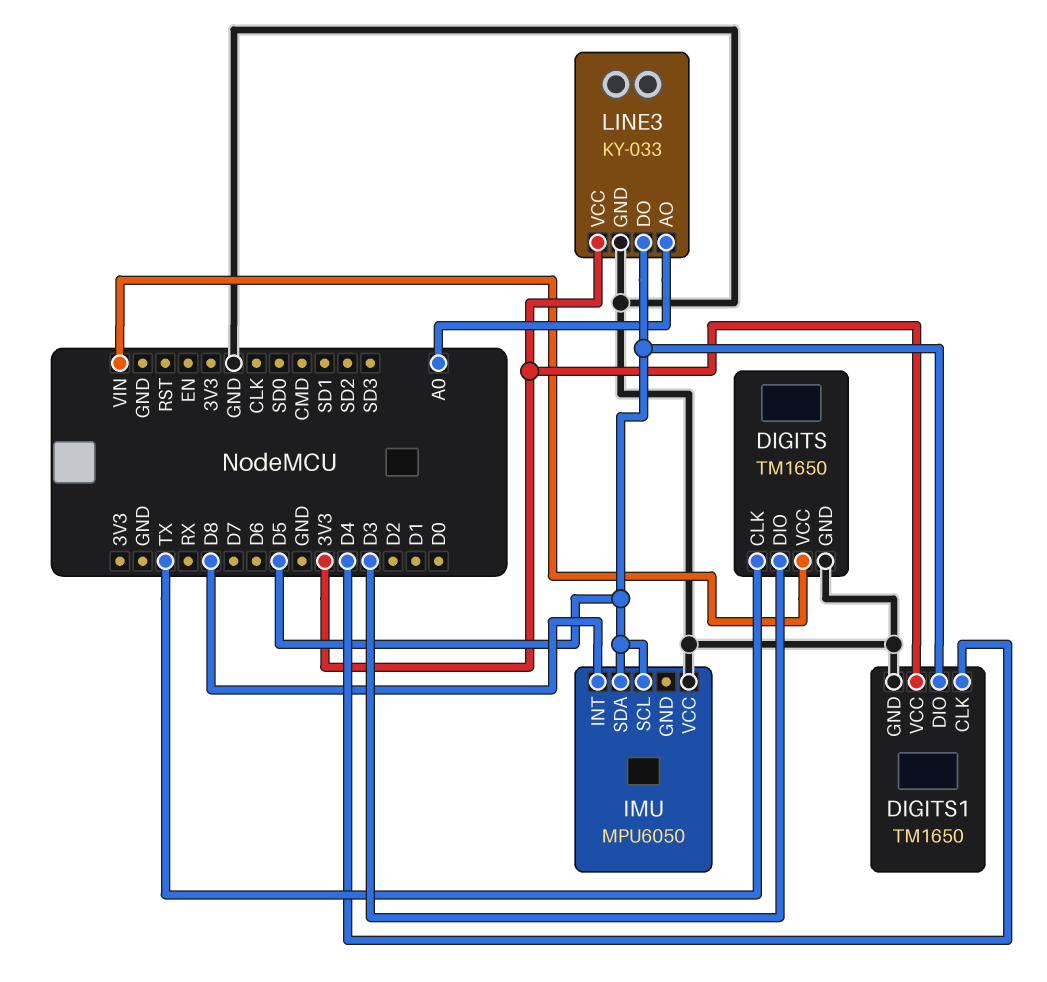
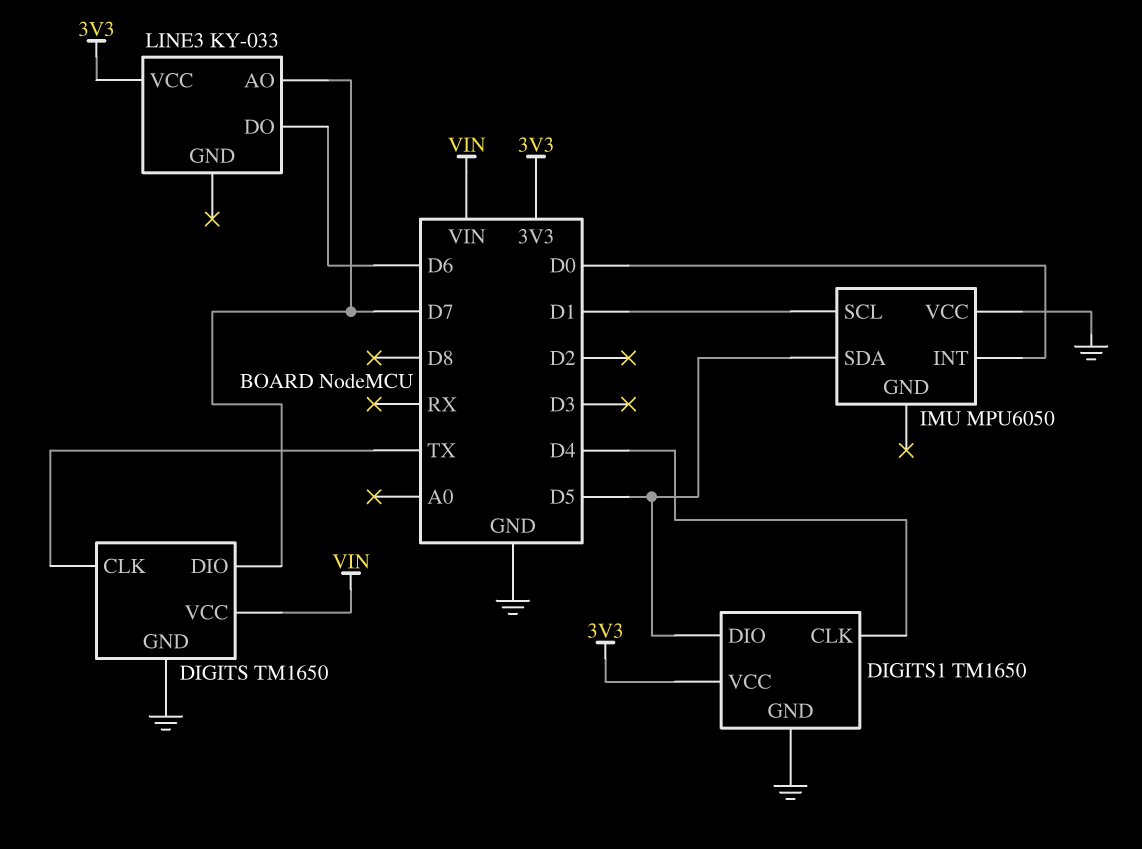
DIGITS pin DIO: D3 -> D7
IMU pin INT: D8 -> D0
IMU pin SCL: D5 -> D1
LINE3 pin AO: A0 -> D7
LINE3 pin DO: D5 -> D6
LINE3 pin GND: GND -> none

